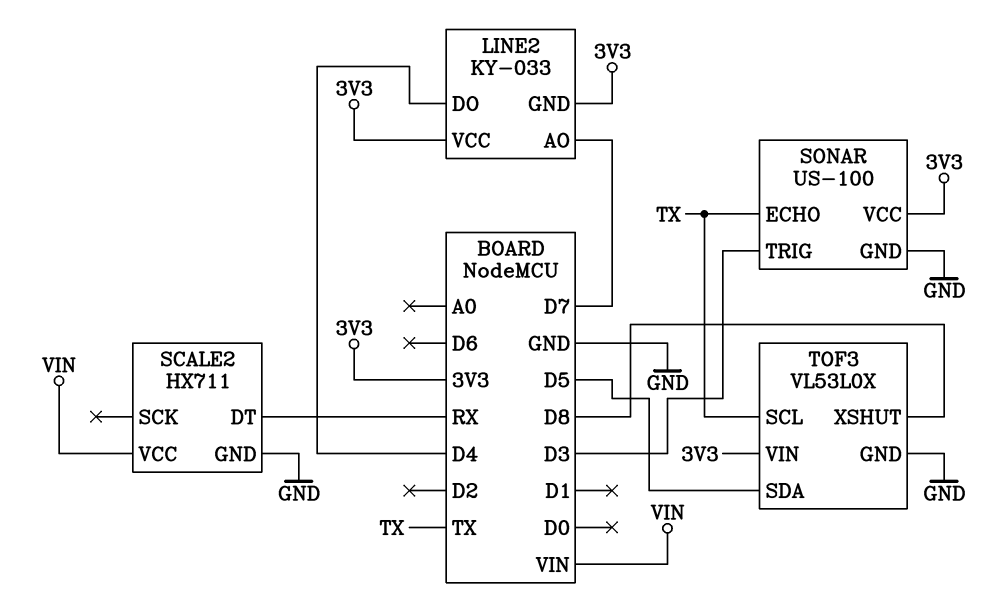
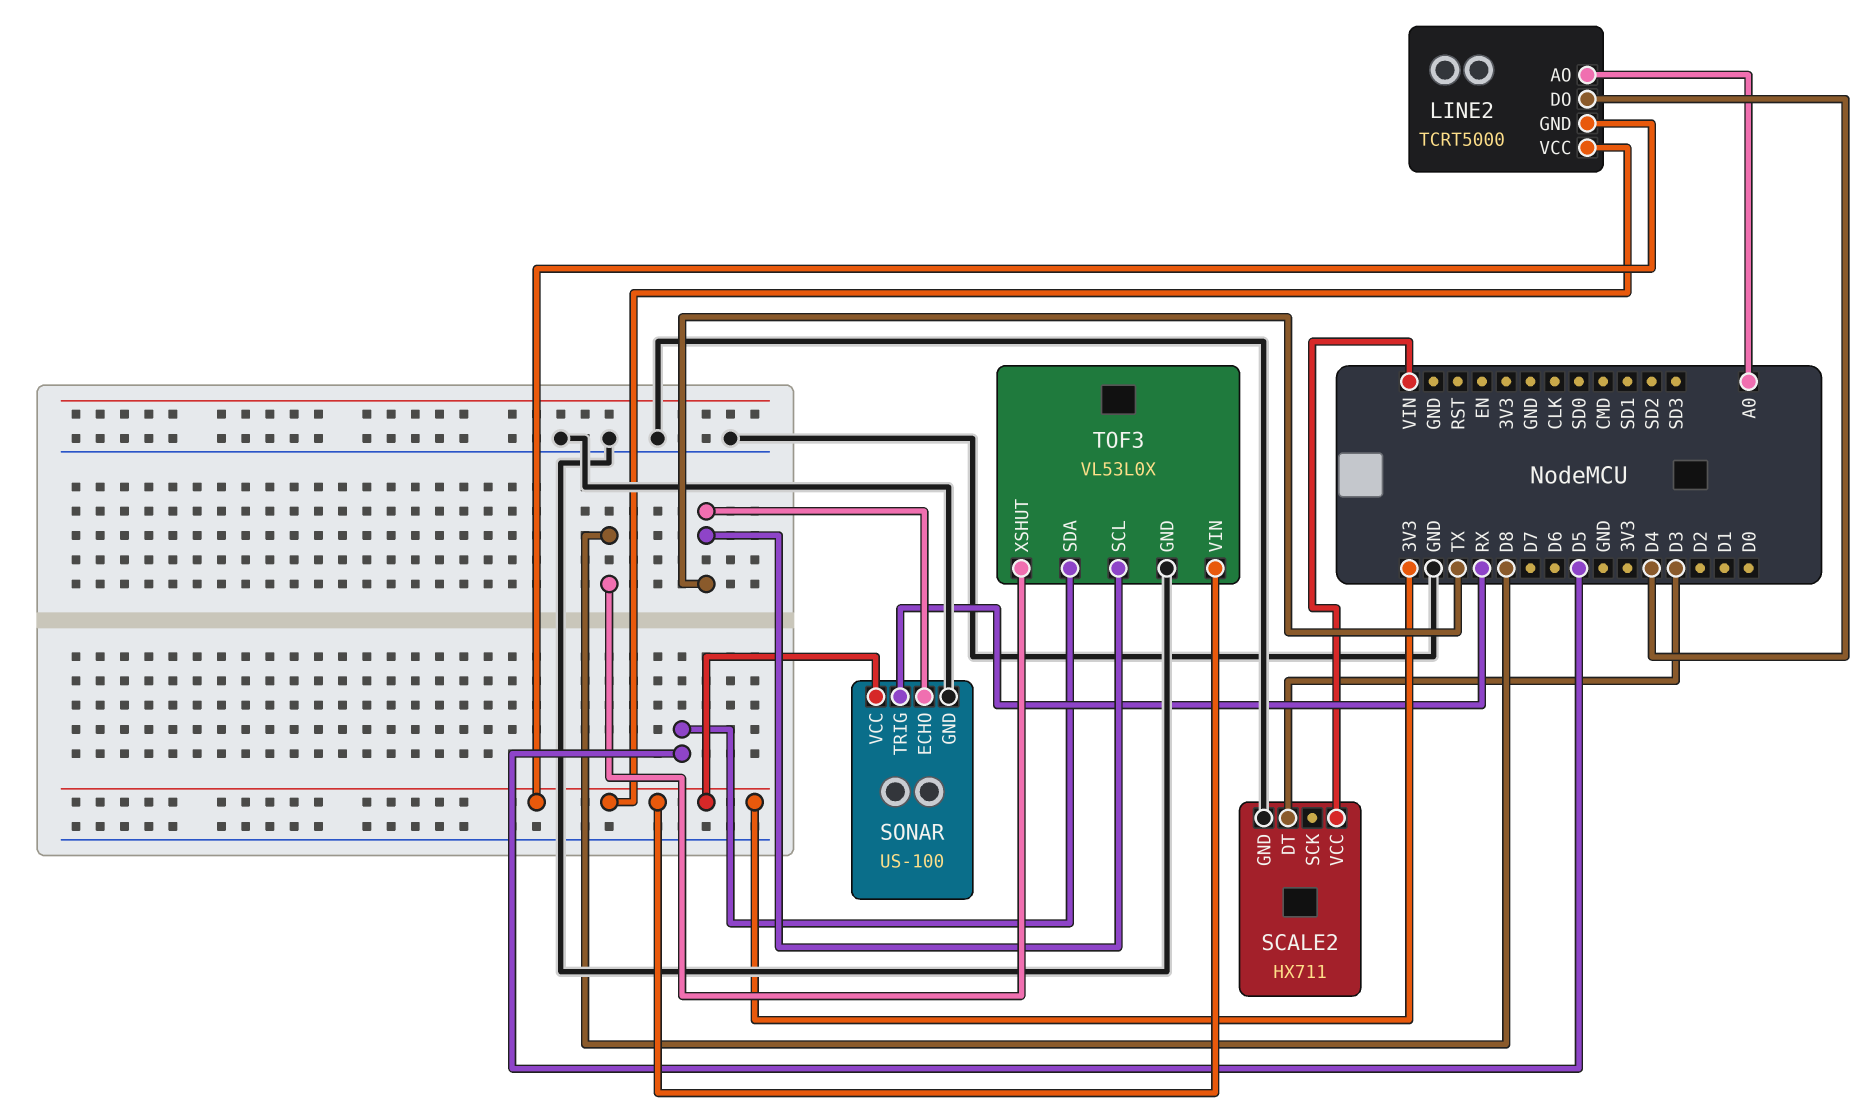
LINE2: KY-033 -> TCRT5000
LINE2 pin AO: D7 -> A0
SCALE2 pin DT: RX -> D3
SONAR pin TRIG: D3 -> RX

